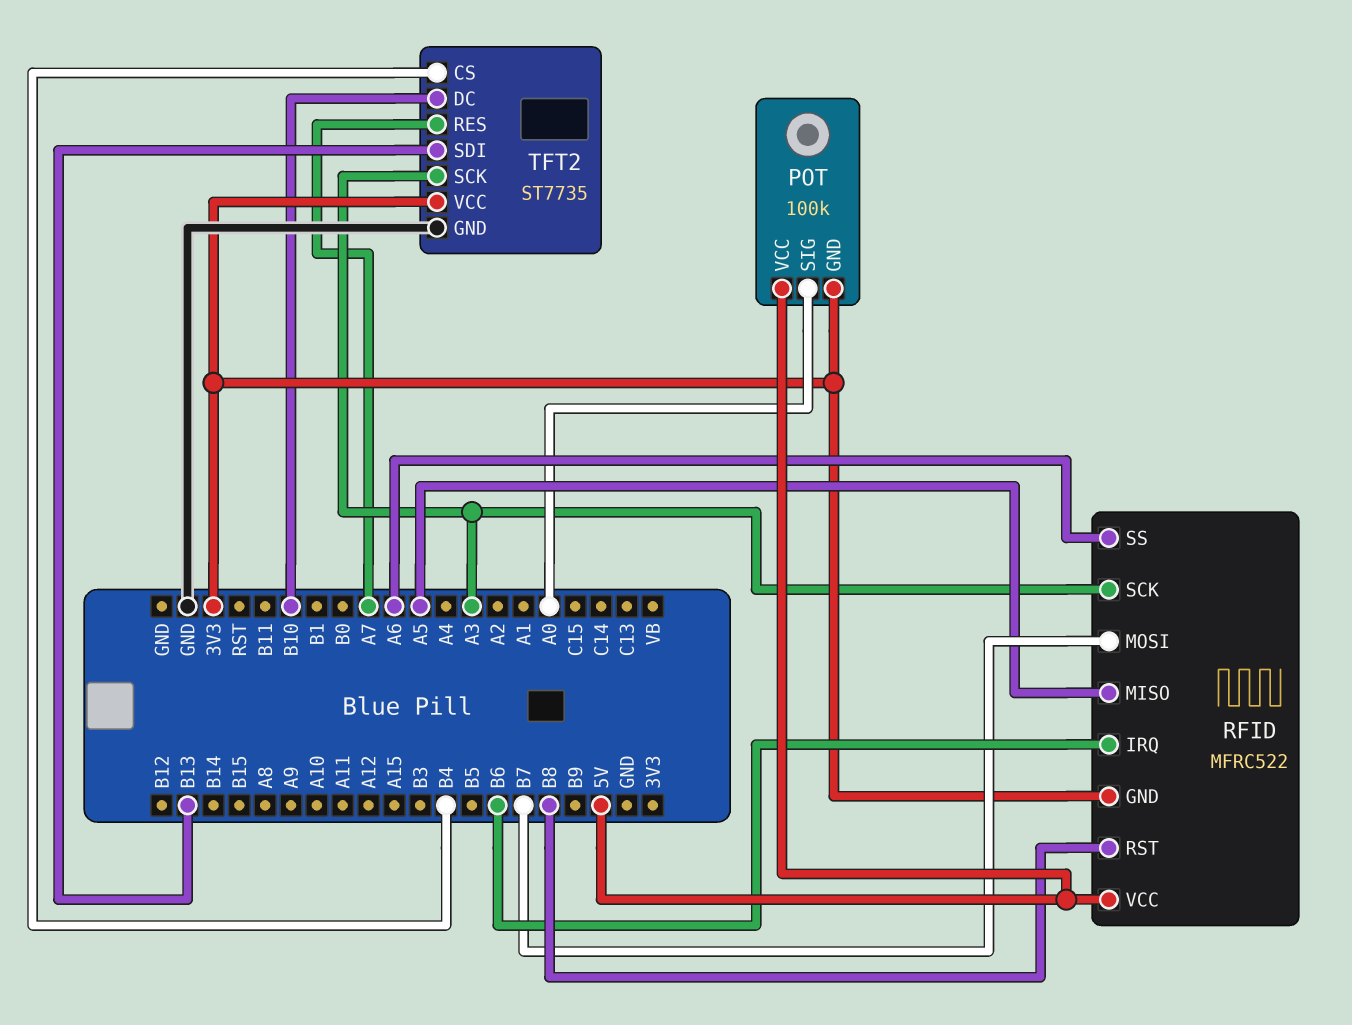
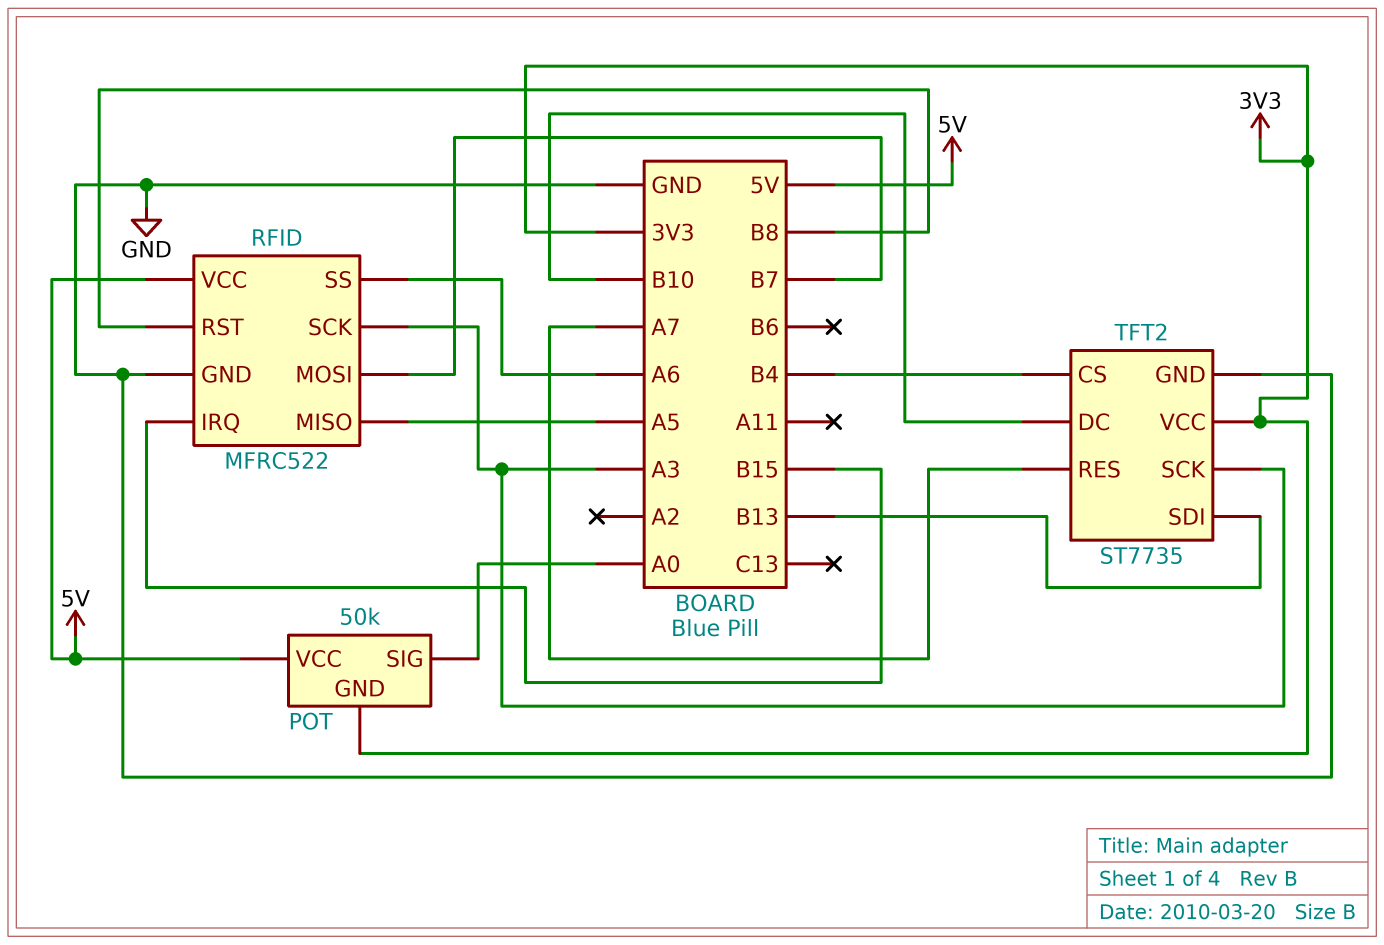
POT: 100k -> 50k
RFID pin GND: 3V3 -> GND
RFID pin IRQ: B6 -> B15

